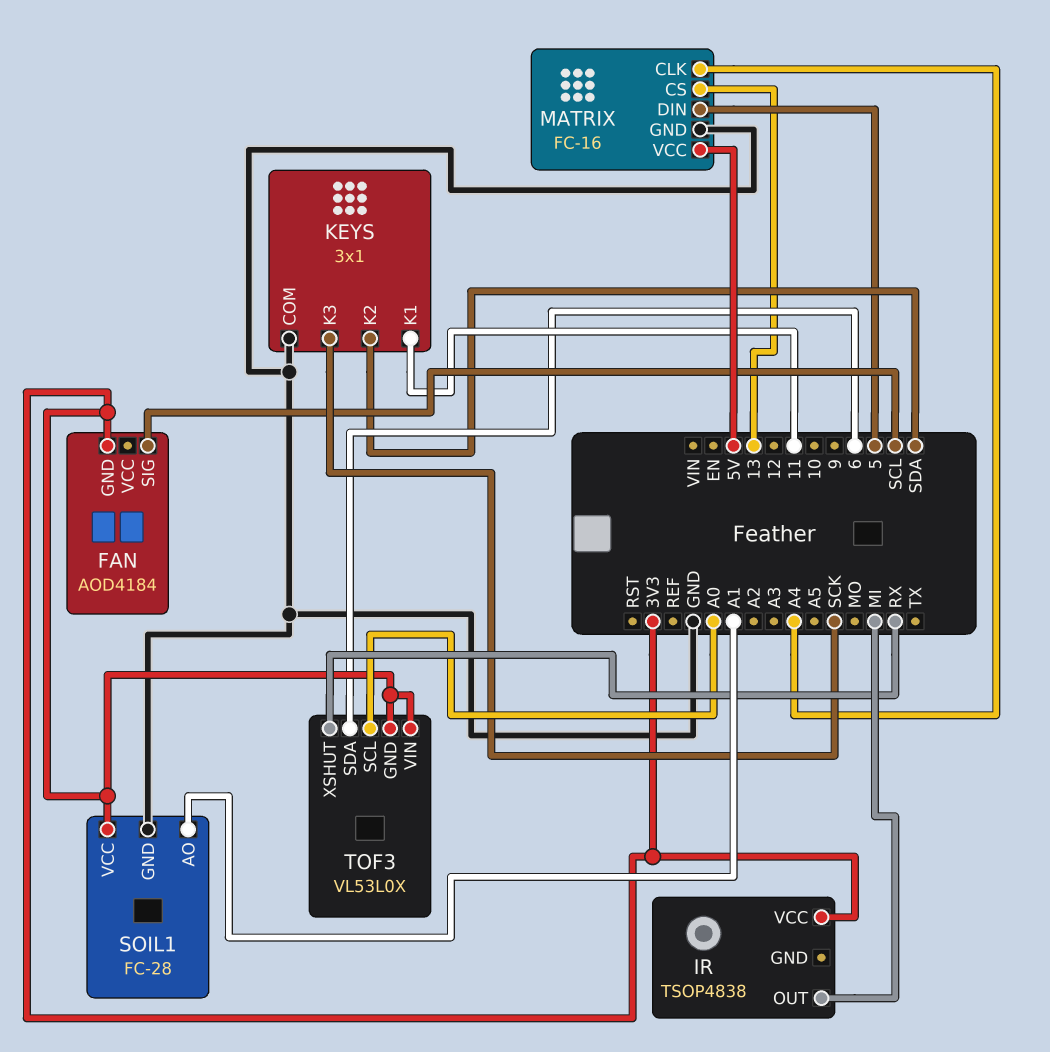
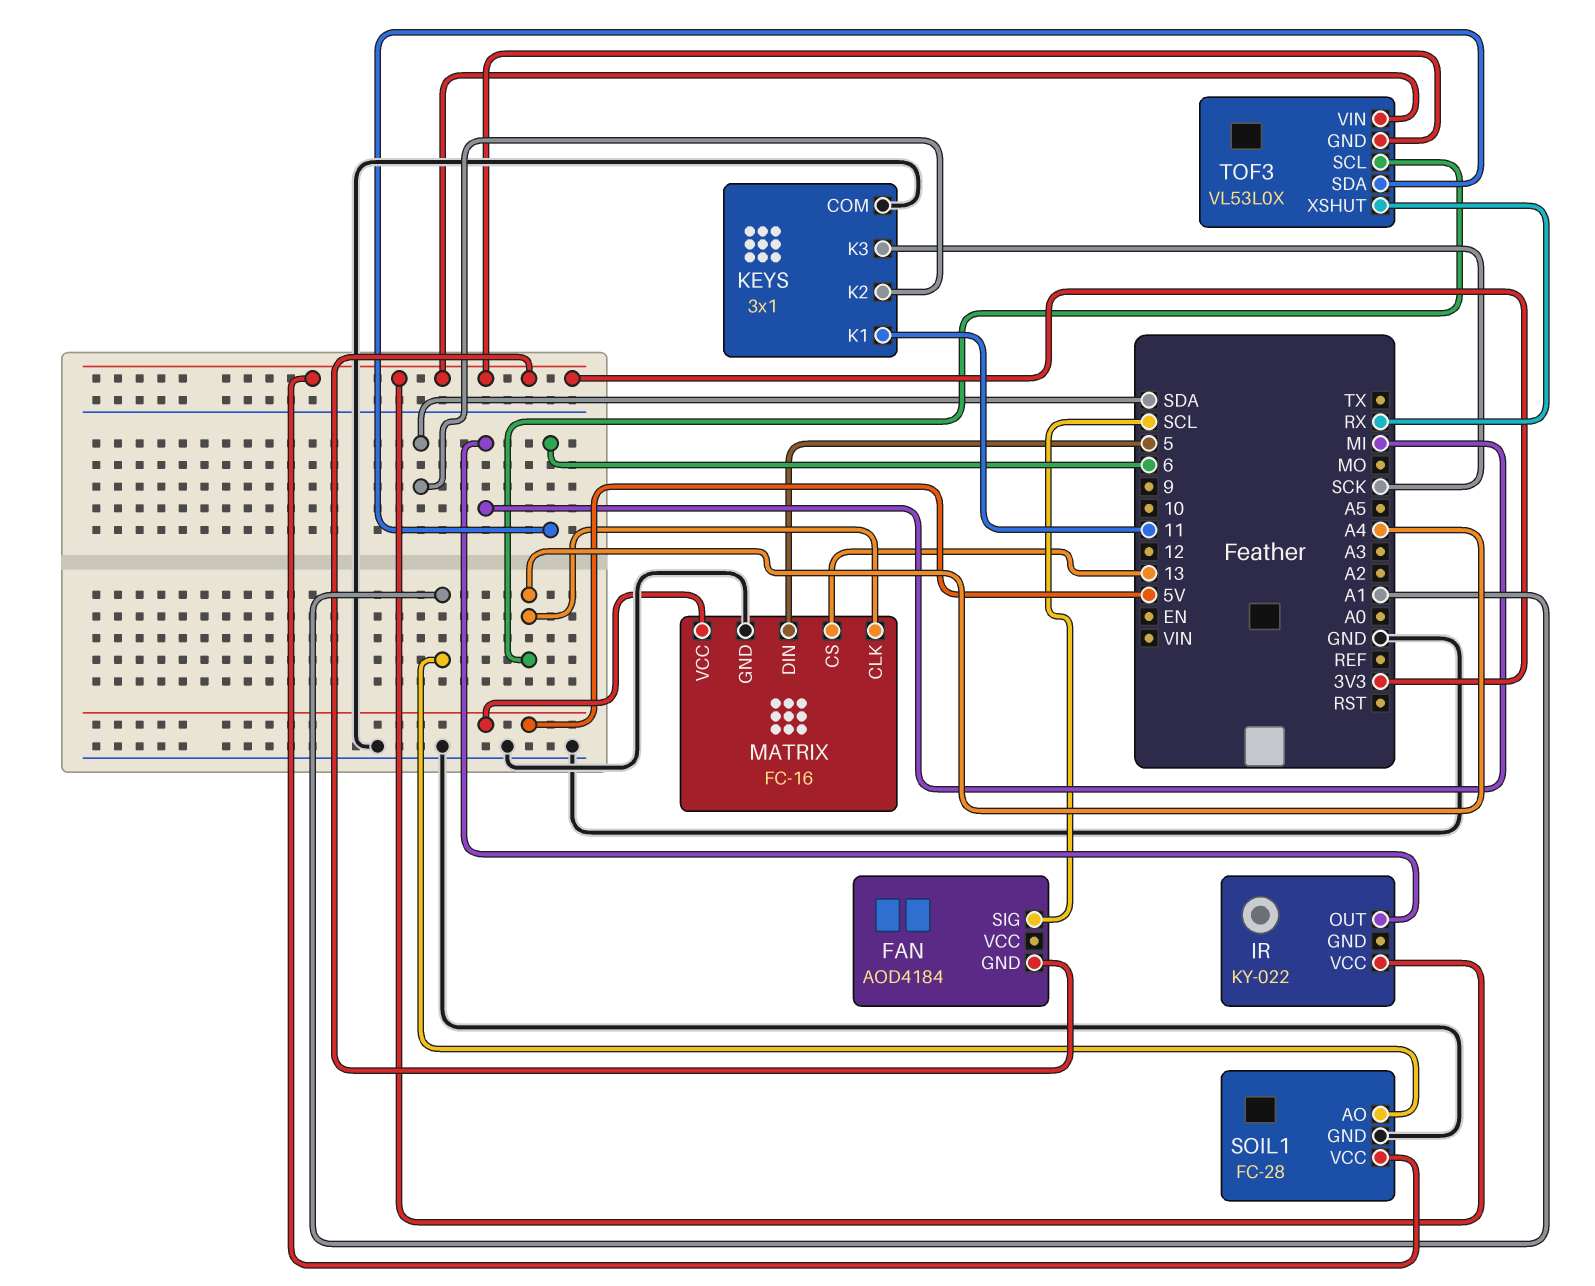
IR: TSOP4838 -> KY-022
TOF3 pin SCL: A0 -> A4

